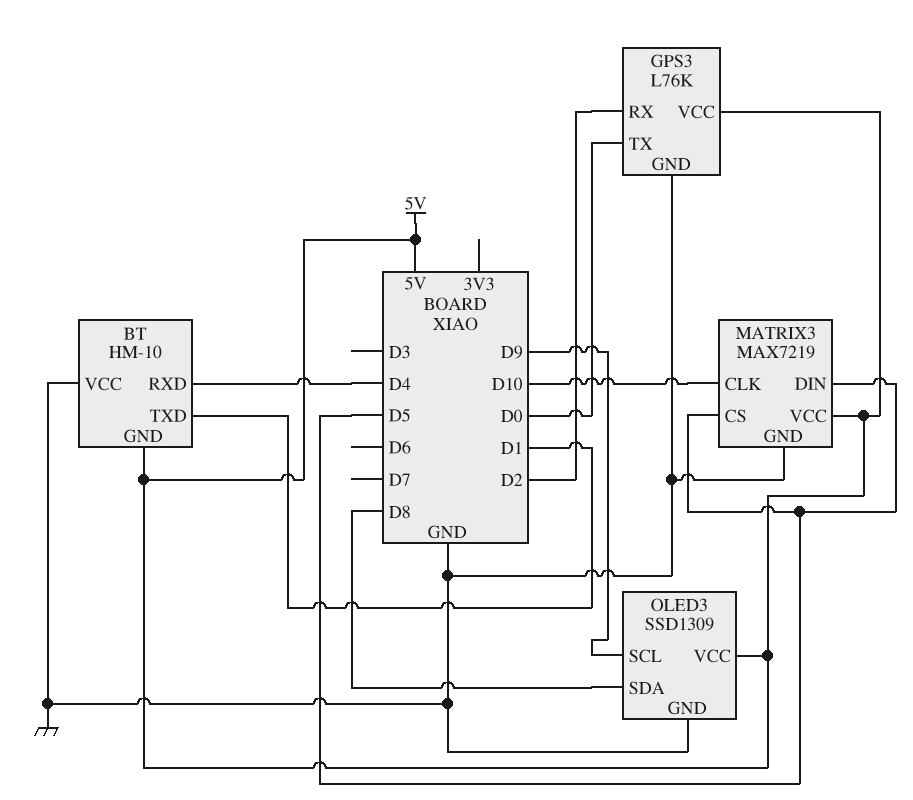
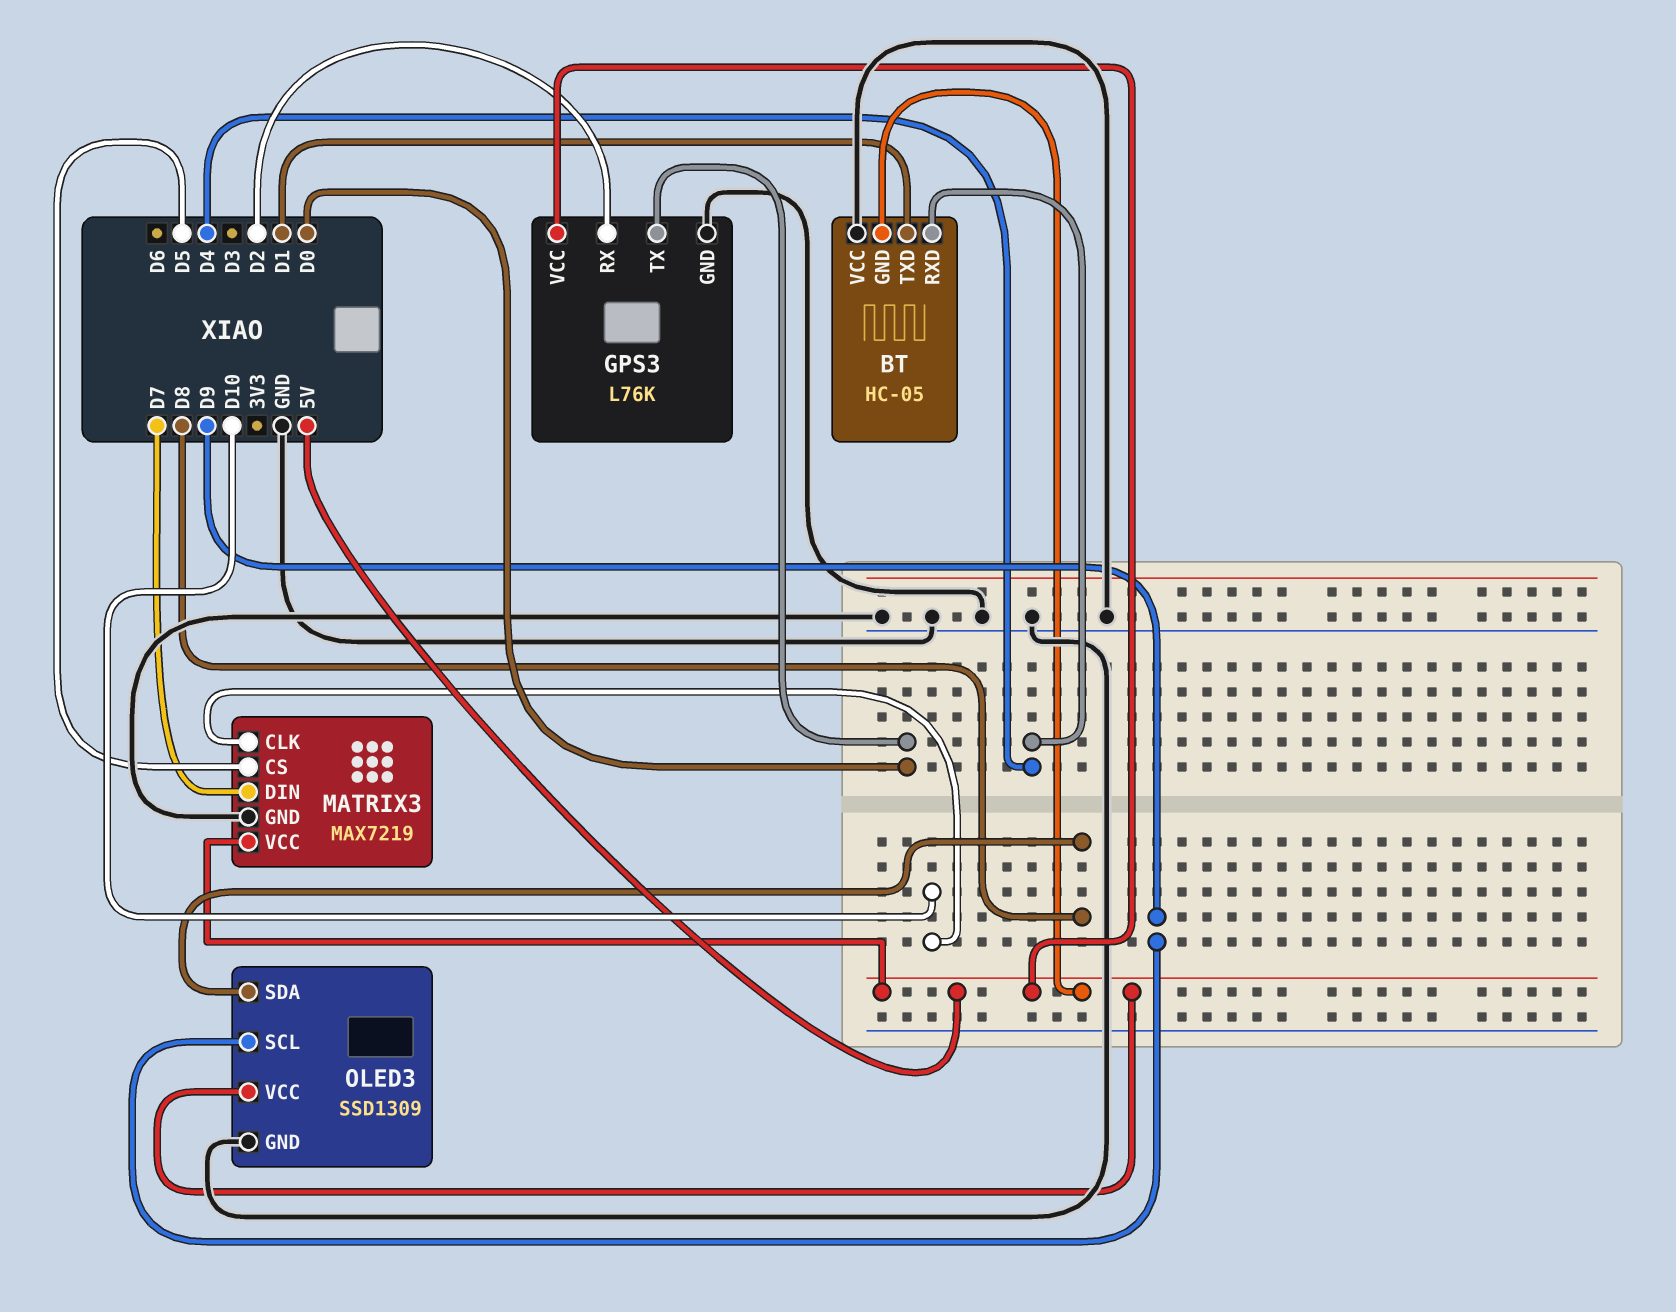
BT: HM-10 -> HC-05
MATRIX3 pin DIN: D5 -> D7

